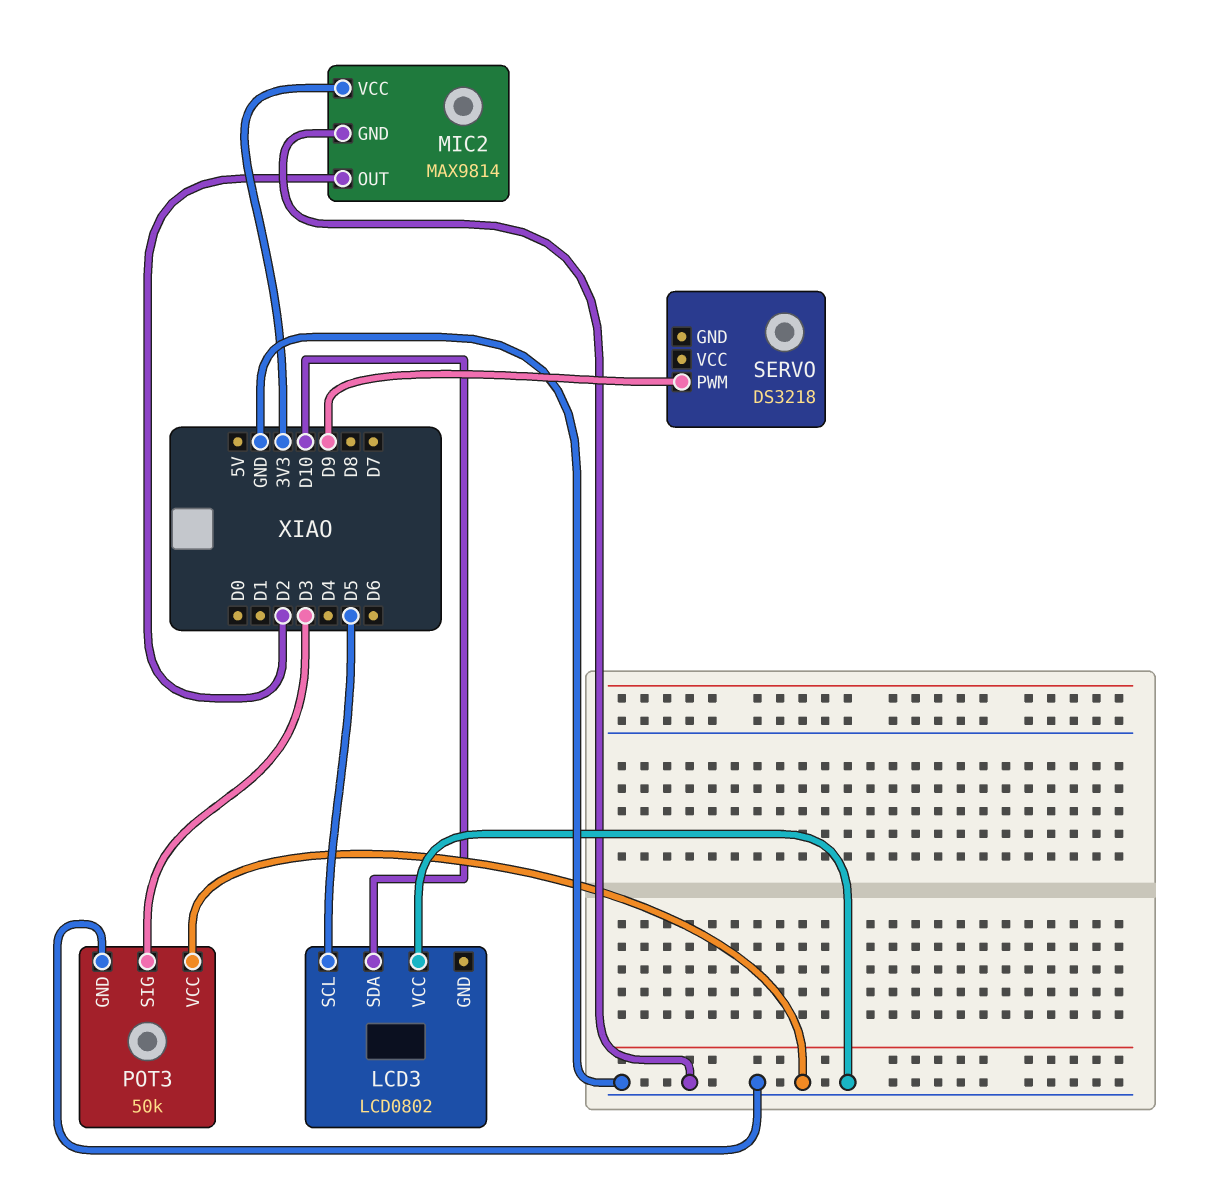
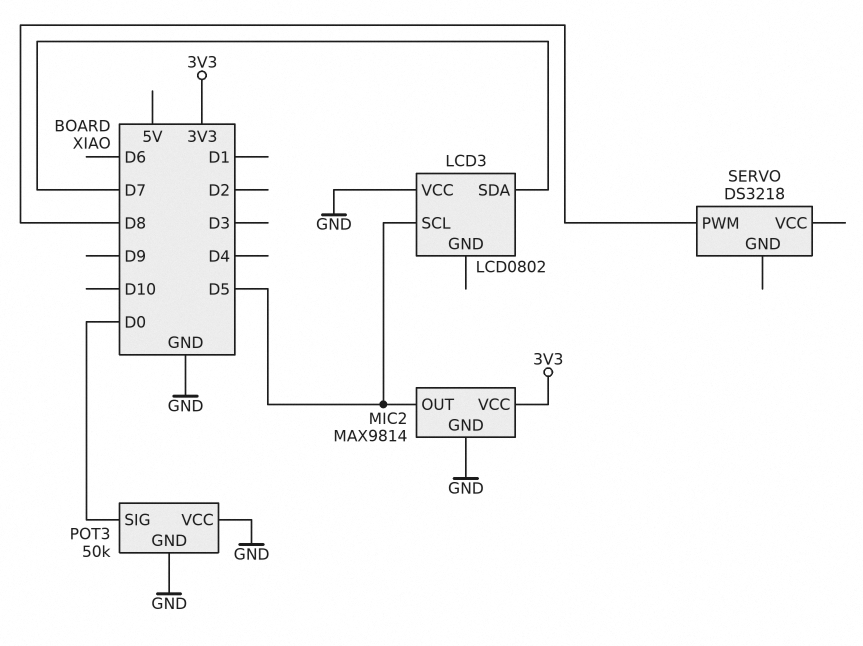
LCD3 pin SDA: D10 -> D7
MIC2 pin OUT: D2 -> D5
POT3 pin SIG: D3 -> D0
SERVO pin PWM: D9 -> D8

